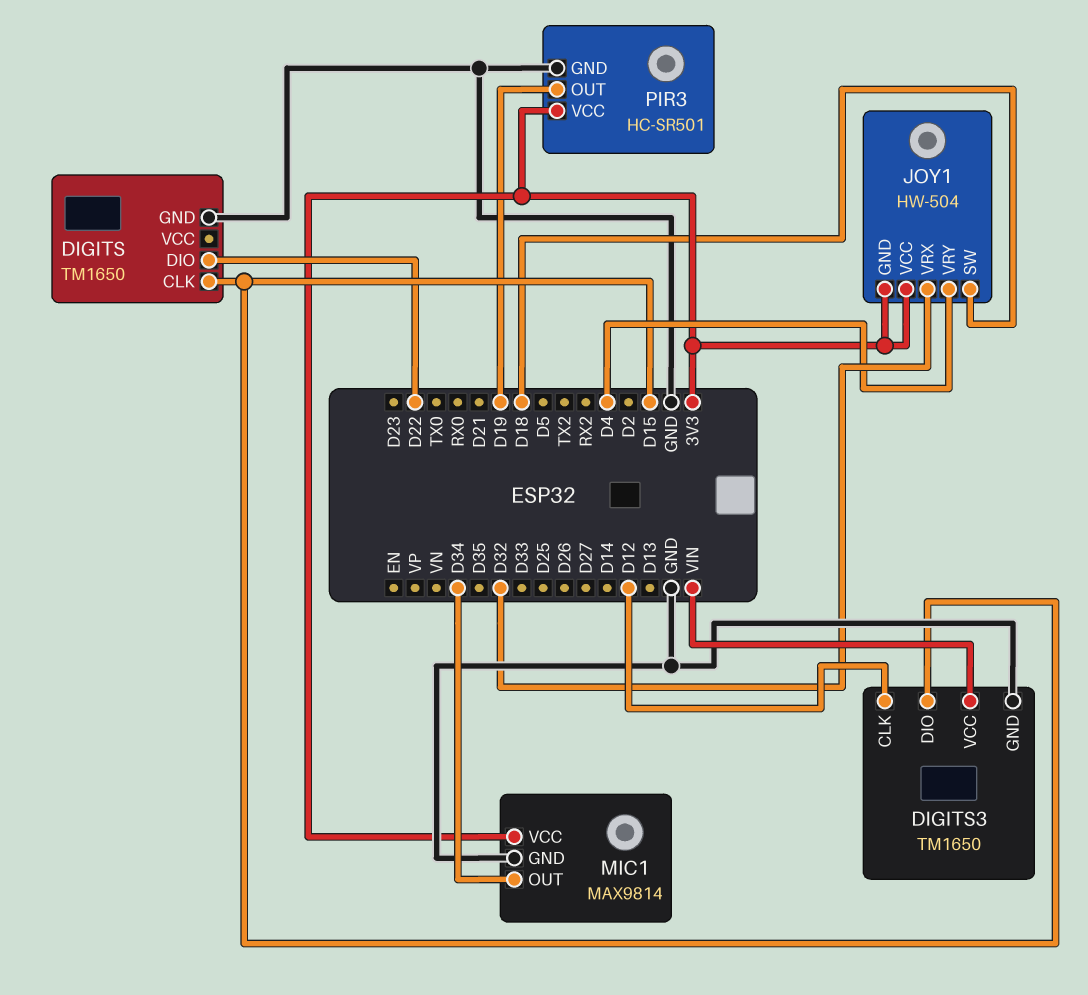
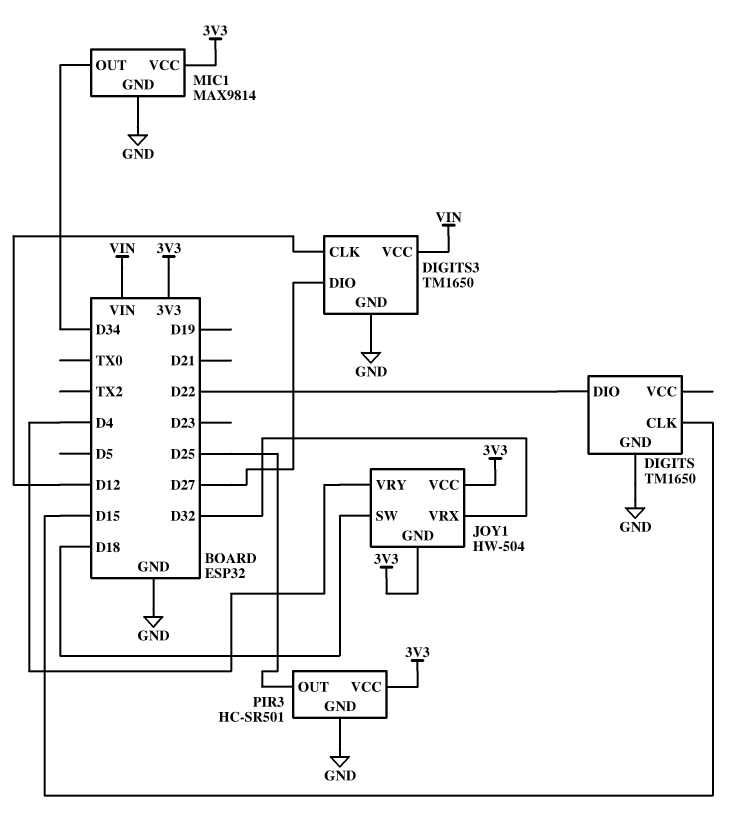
DIGITS3 pin DIO: D15 -> D27
PIR3 pin OUT: D19 -> D25

